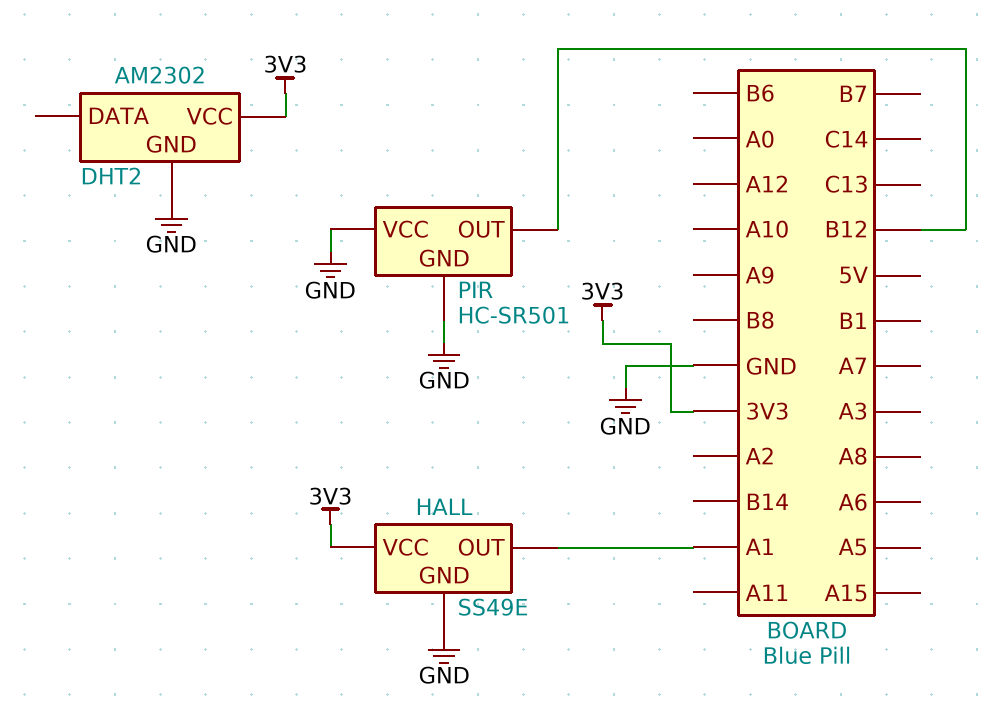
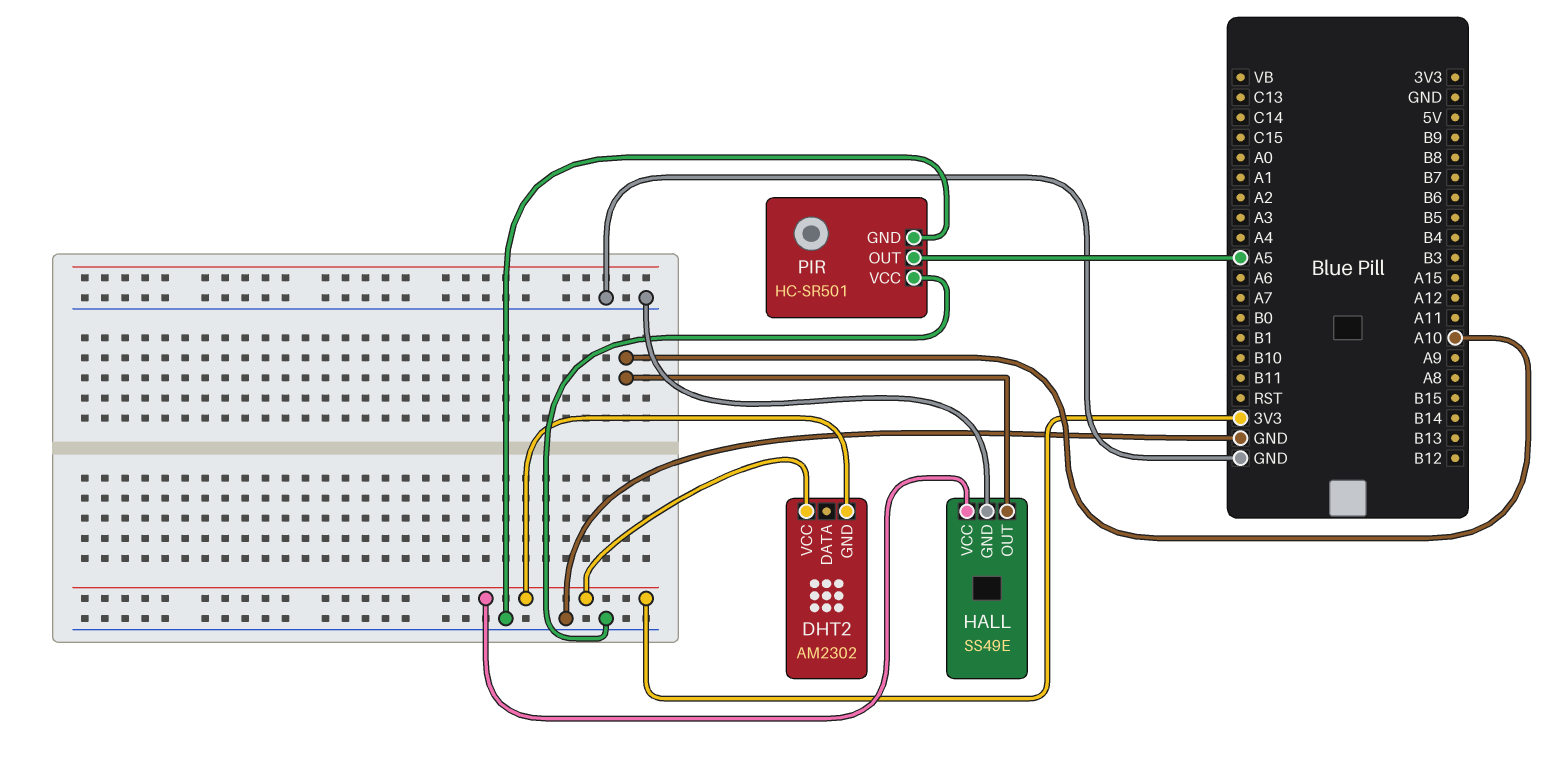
DHT2 pin GND: GND -> 3V3
HALL pin OUT: A1 -> A10
PIR pin OUT: B12 -> A5

